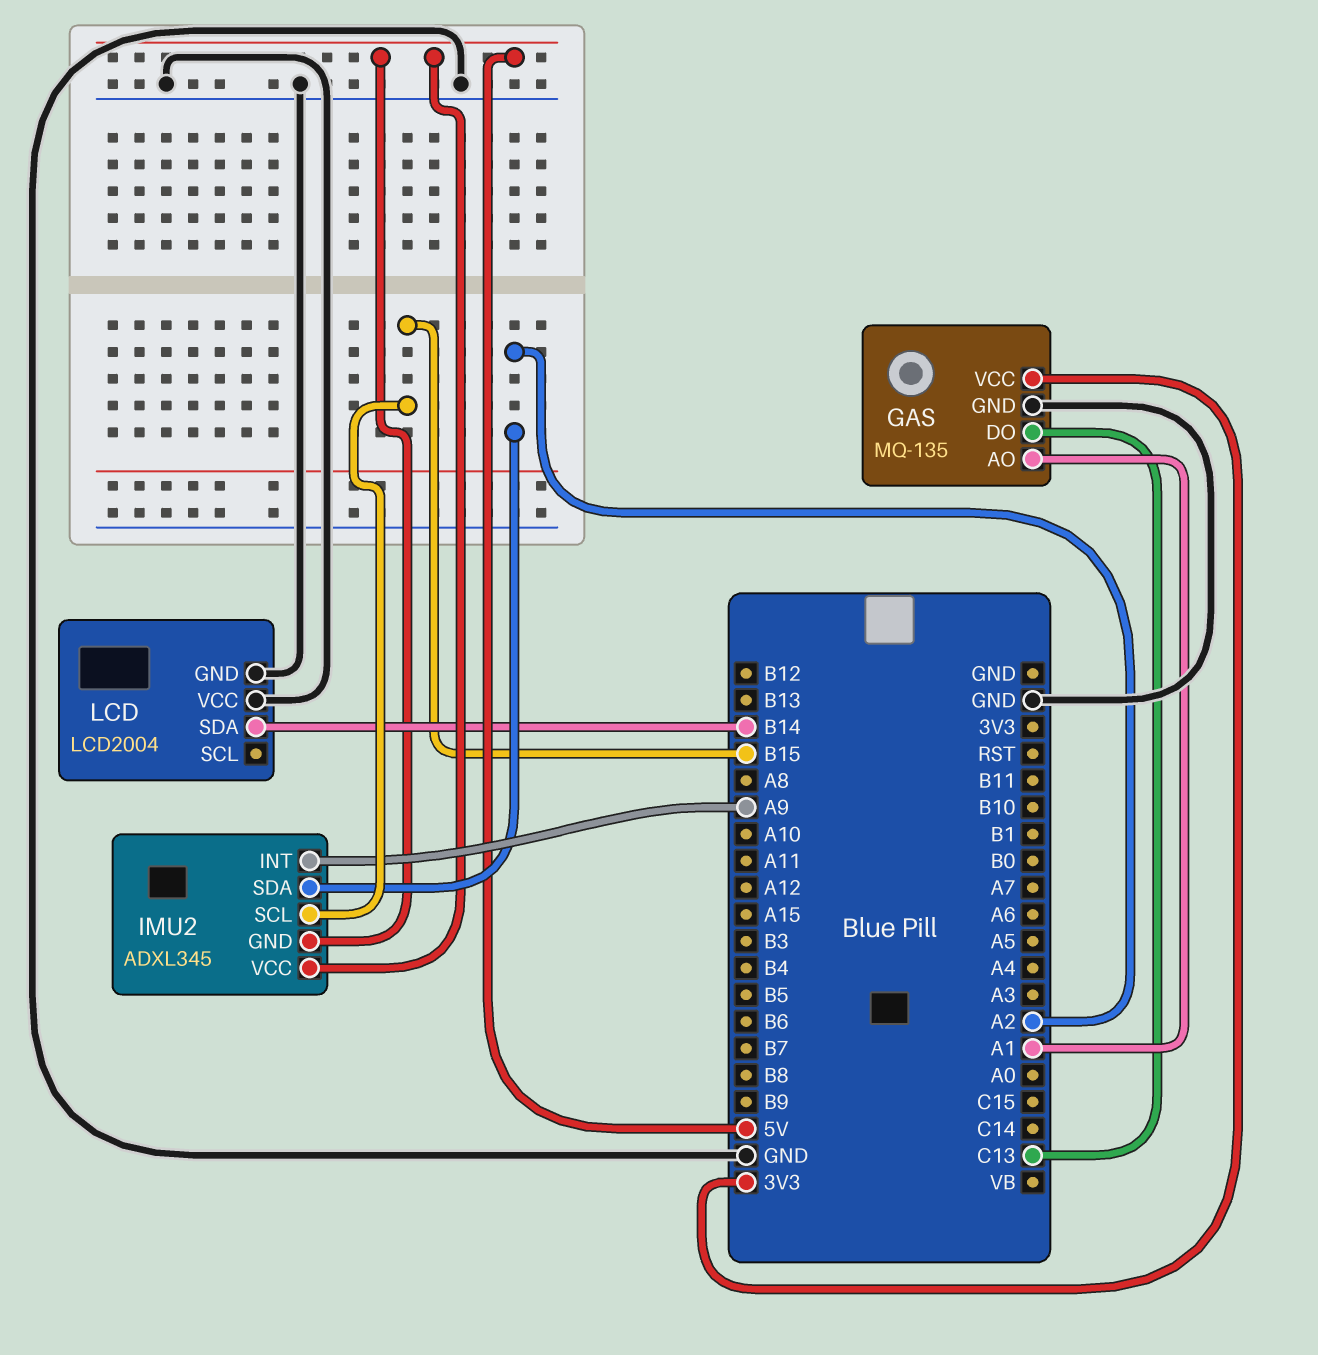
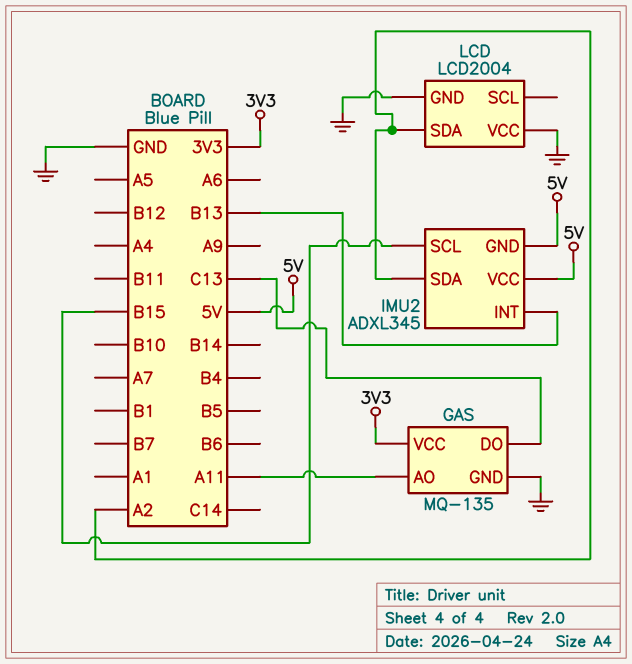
GAS pin AO: A1 -> A11
IMU2 pin INT: A9 -> B13
LCD pin SDA: B14 -> A2

